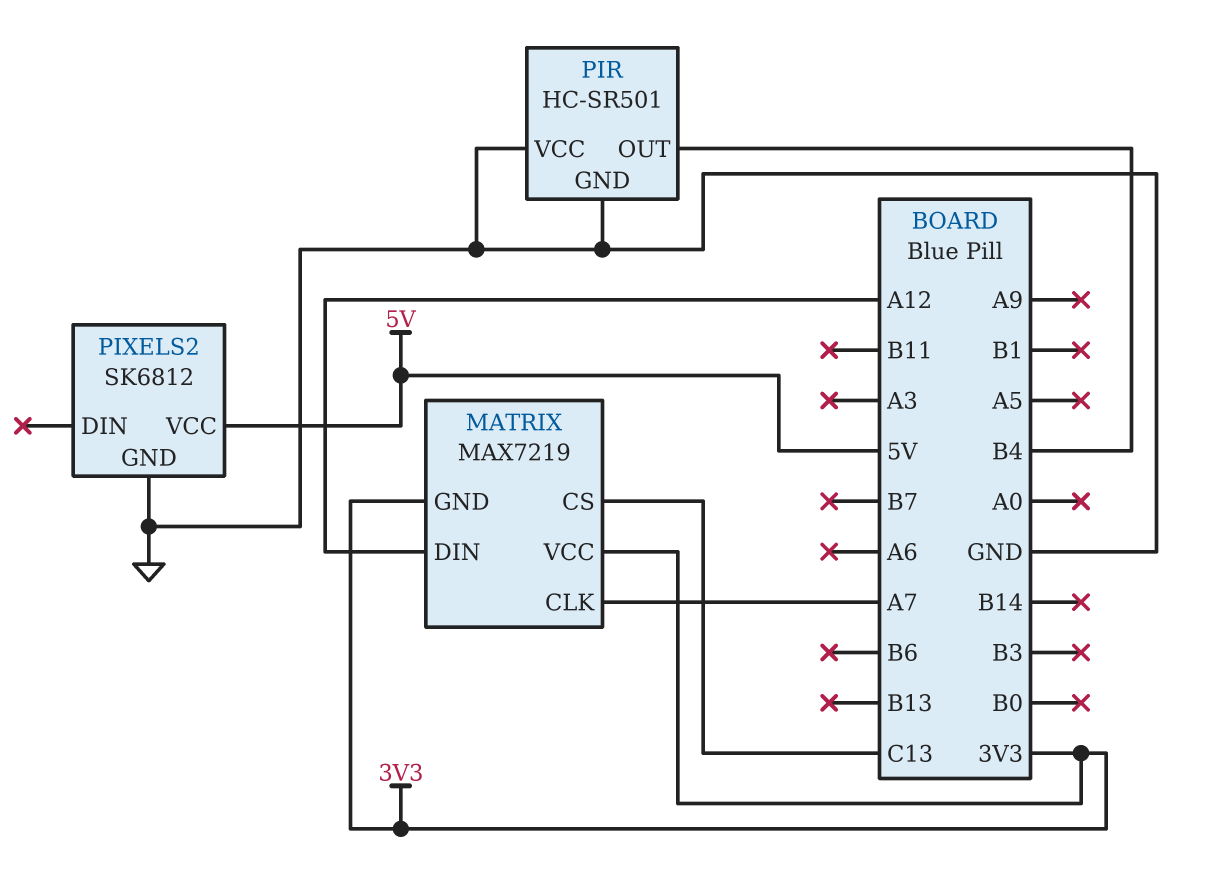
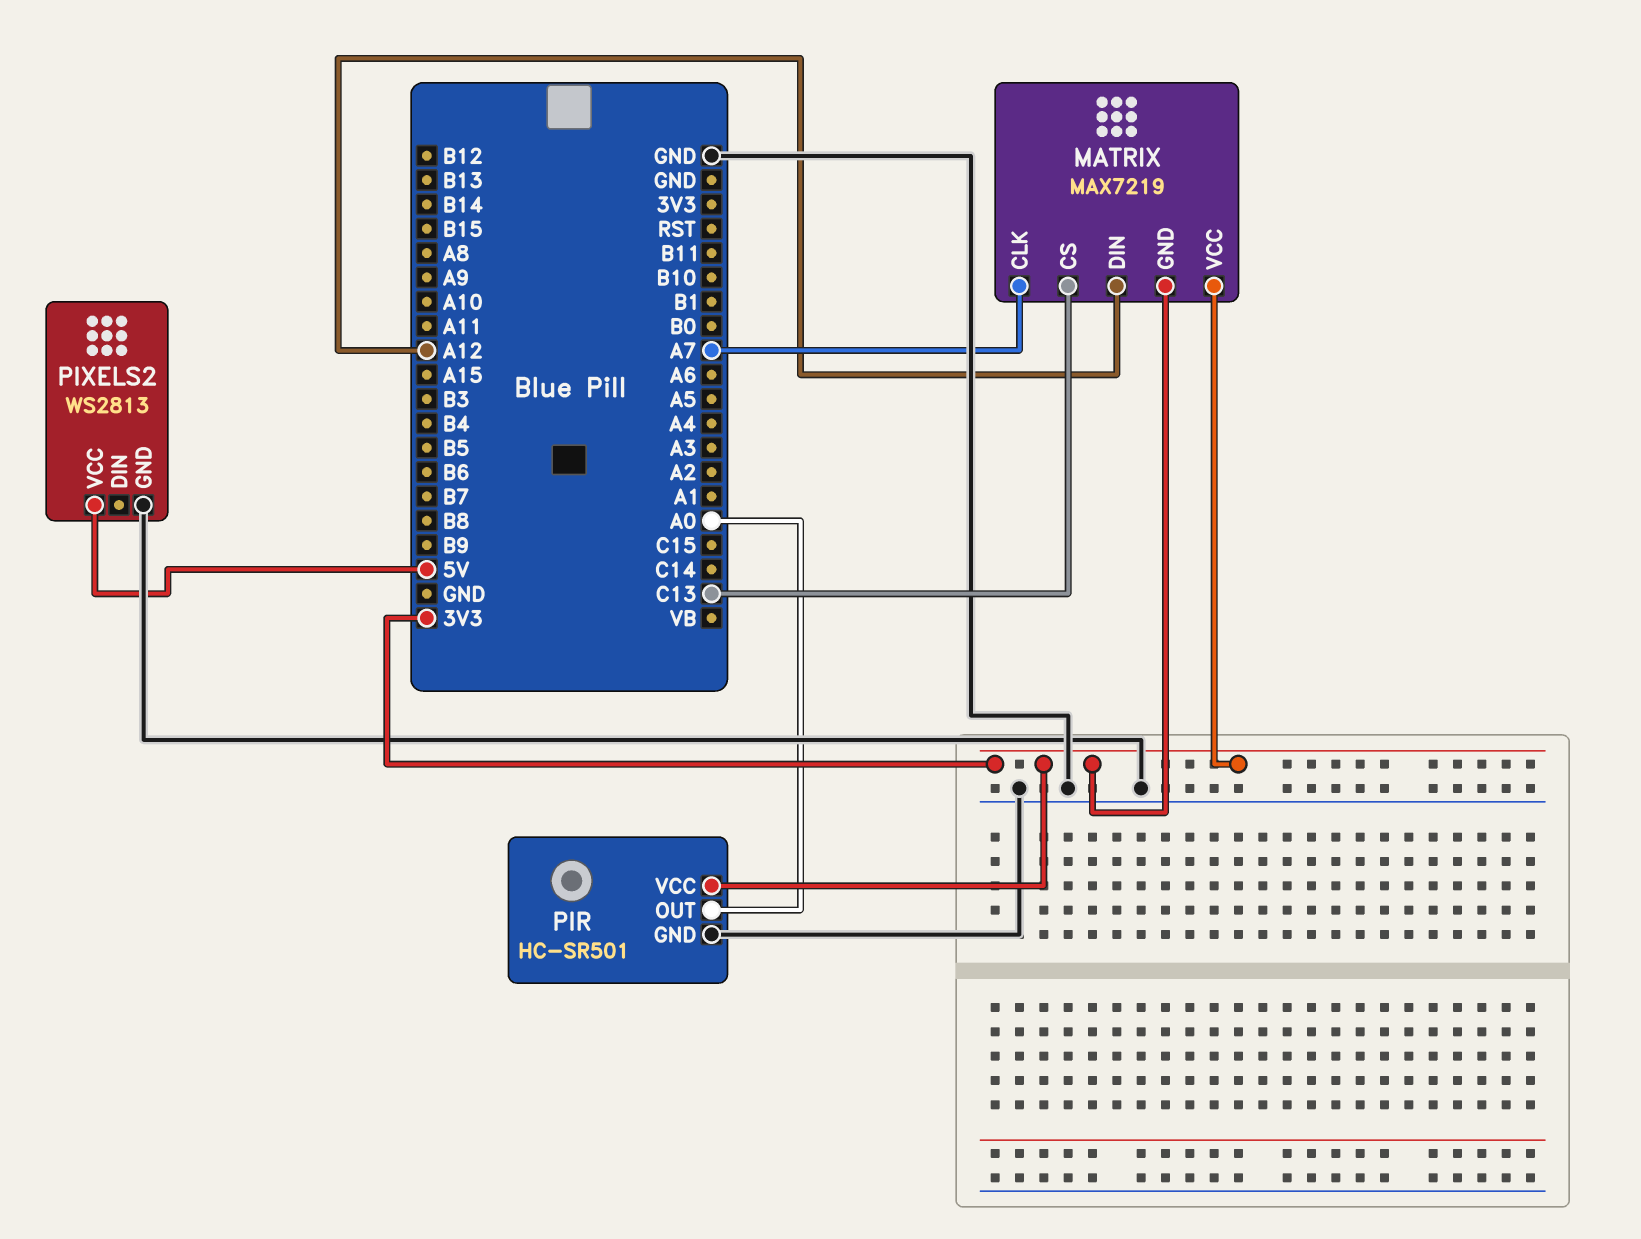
PIR pin OUT: B4 -> A0
PIR pin VCC: GND -> 3V3
PIXELS2: SK6812 -> WS2813

